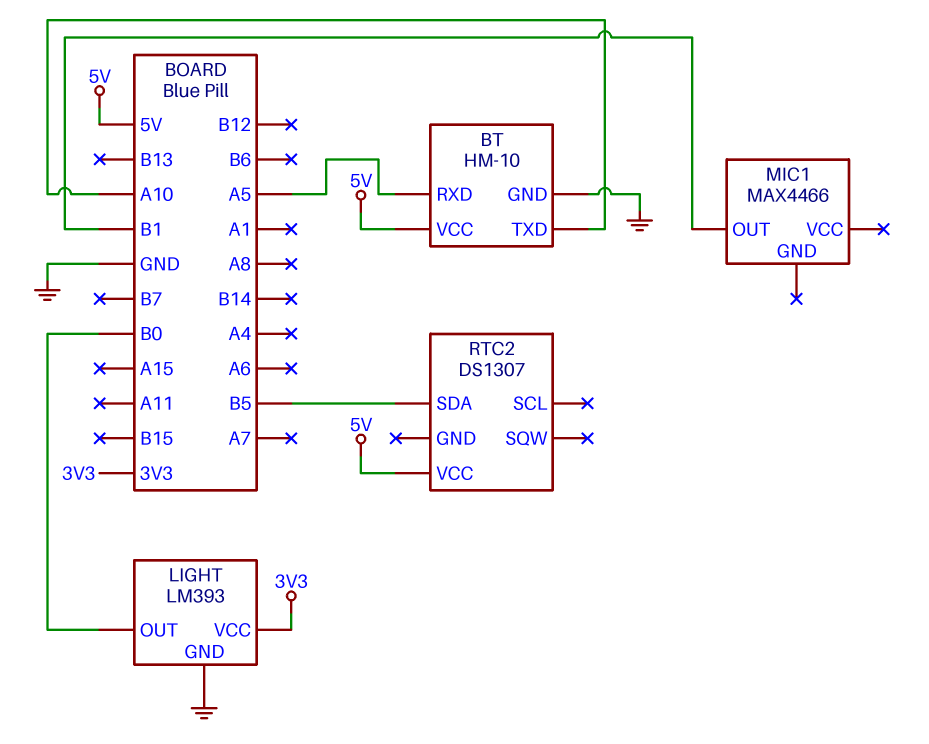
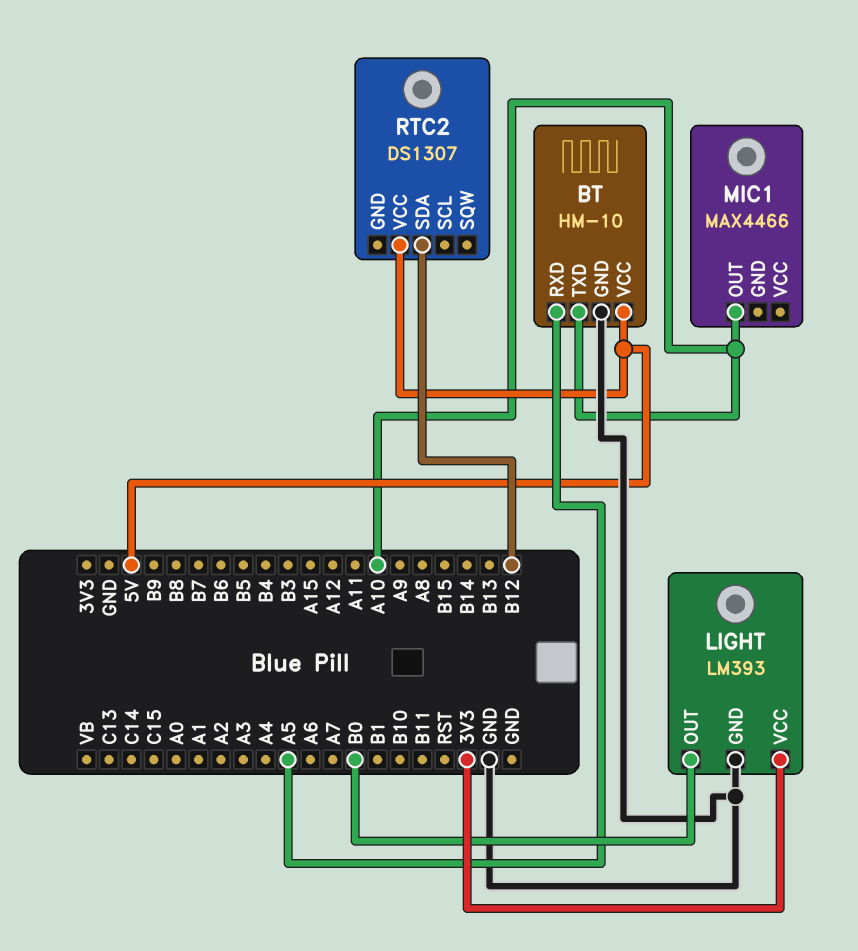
MIC1 pin OUT: B1 -> A10
RTC2 pin SDA: B5 -> B12

